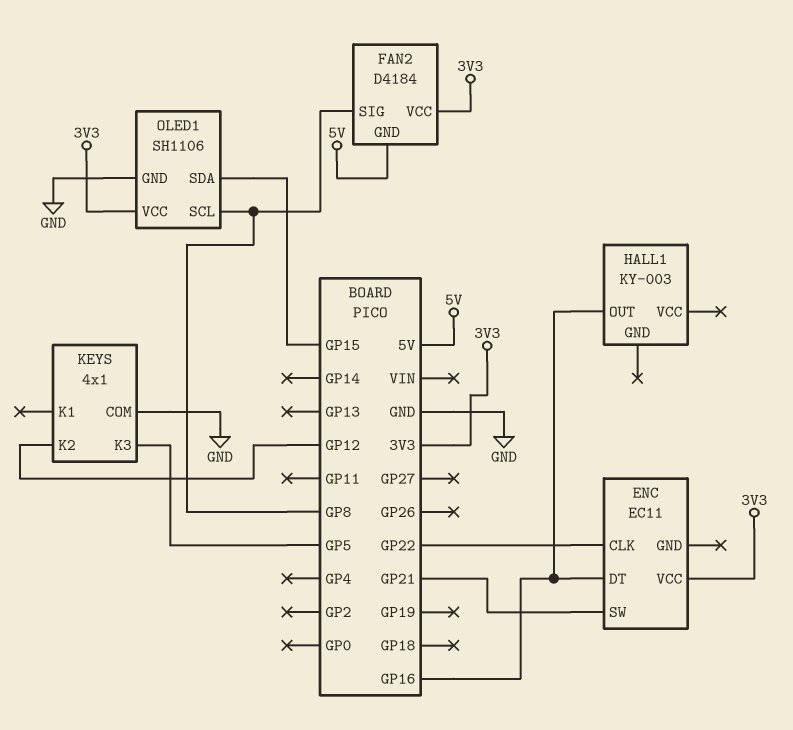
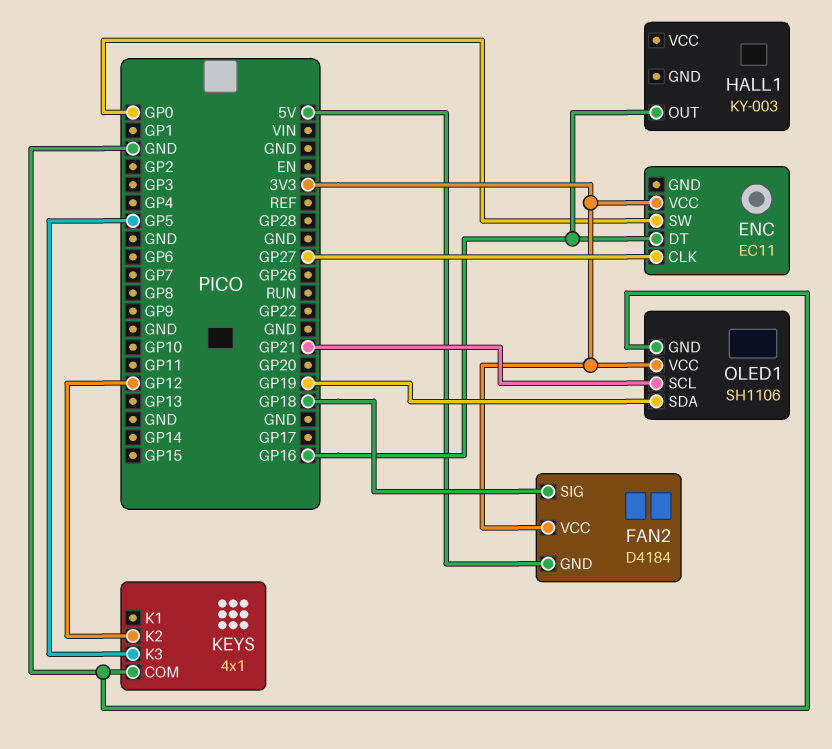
ENC pin CLK: GP22 -> GP27
ENC pin SW: GP21 -> GP0
FAN2 pin SIG: GP8 -> GP18
OLED1 pin SCL: GP8 -> GP21
OLED1 pin SDA: GP15 -> GP19

